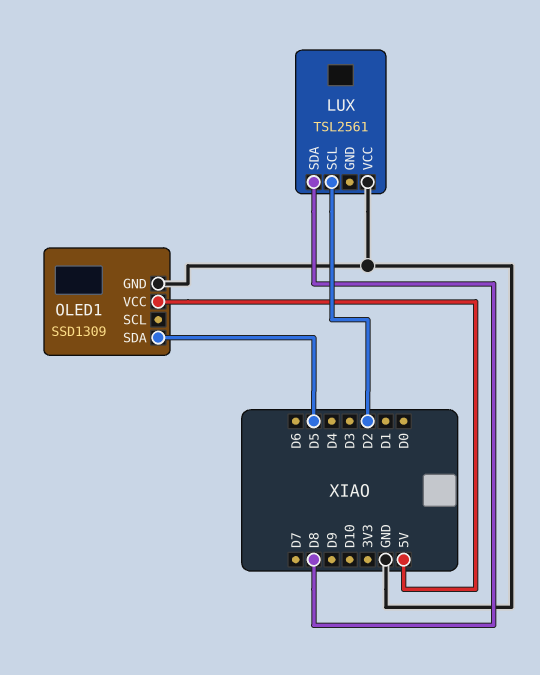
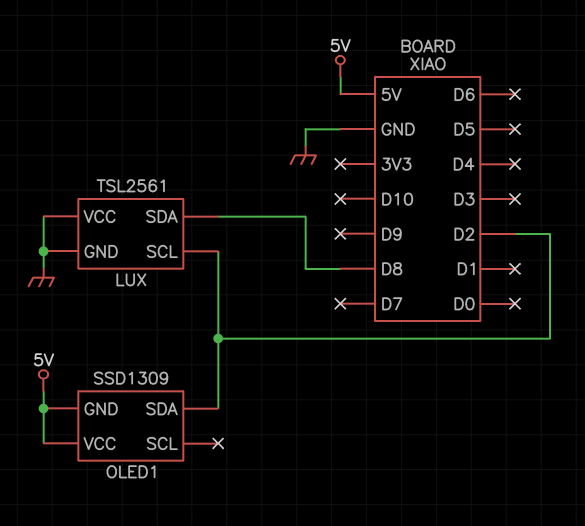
LUX pin GND: none -> GND
OLED1 pin GND: GND -> 5V
OLED1 pin SDA: D5 -> D2

